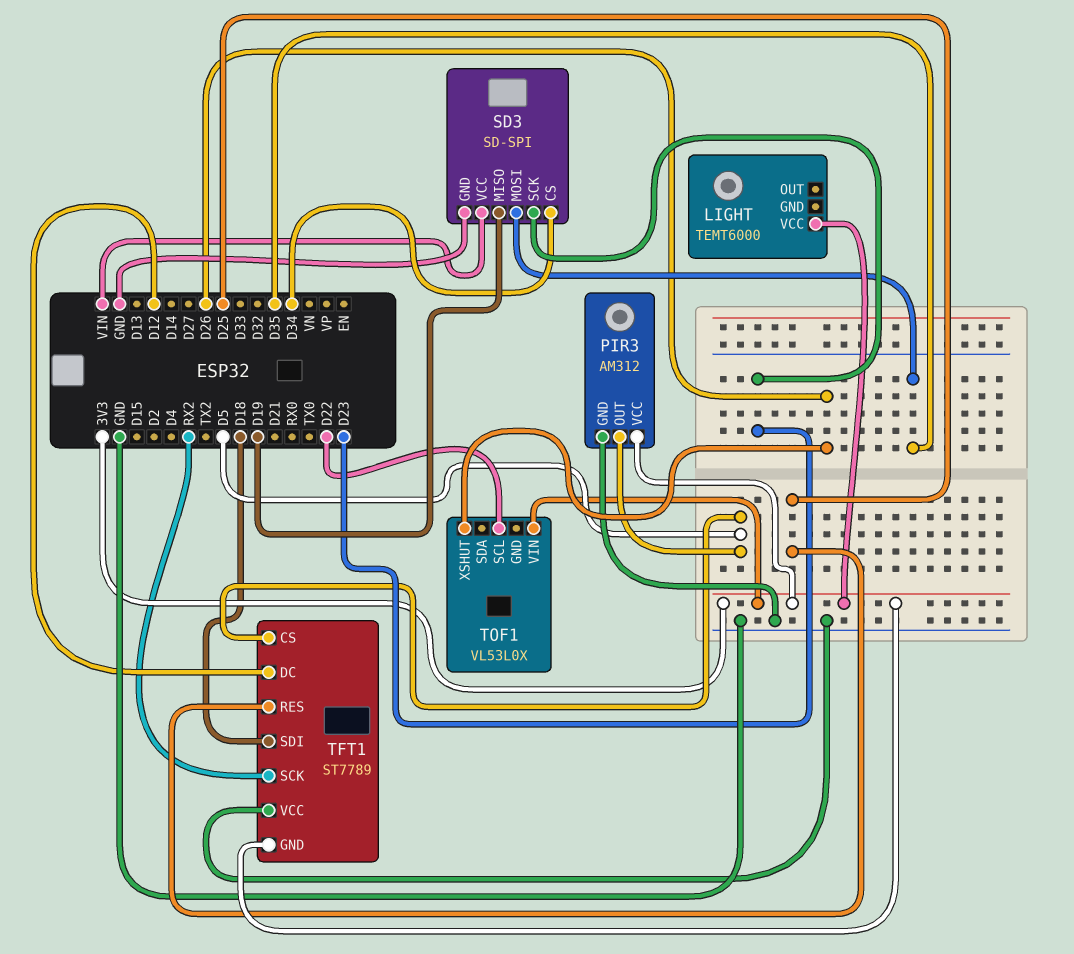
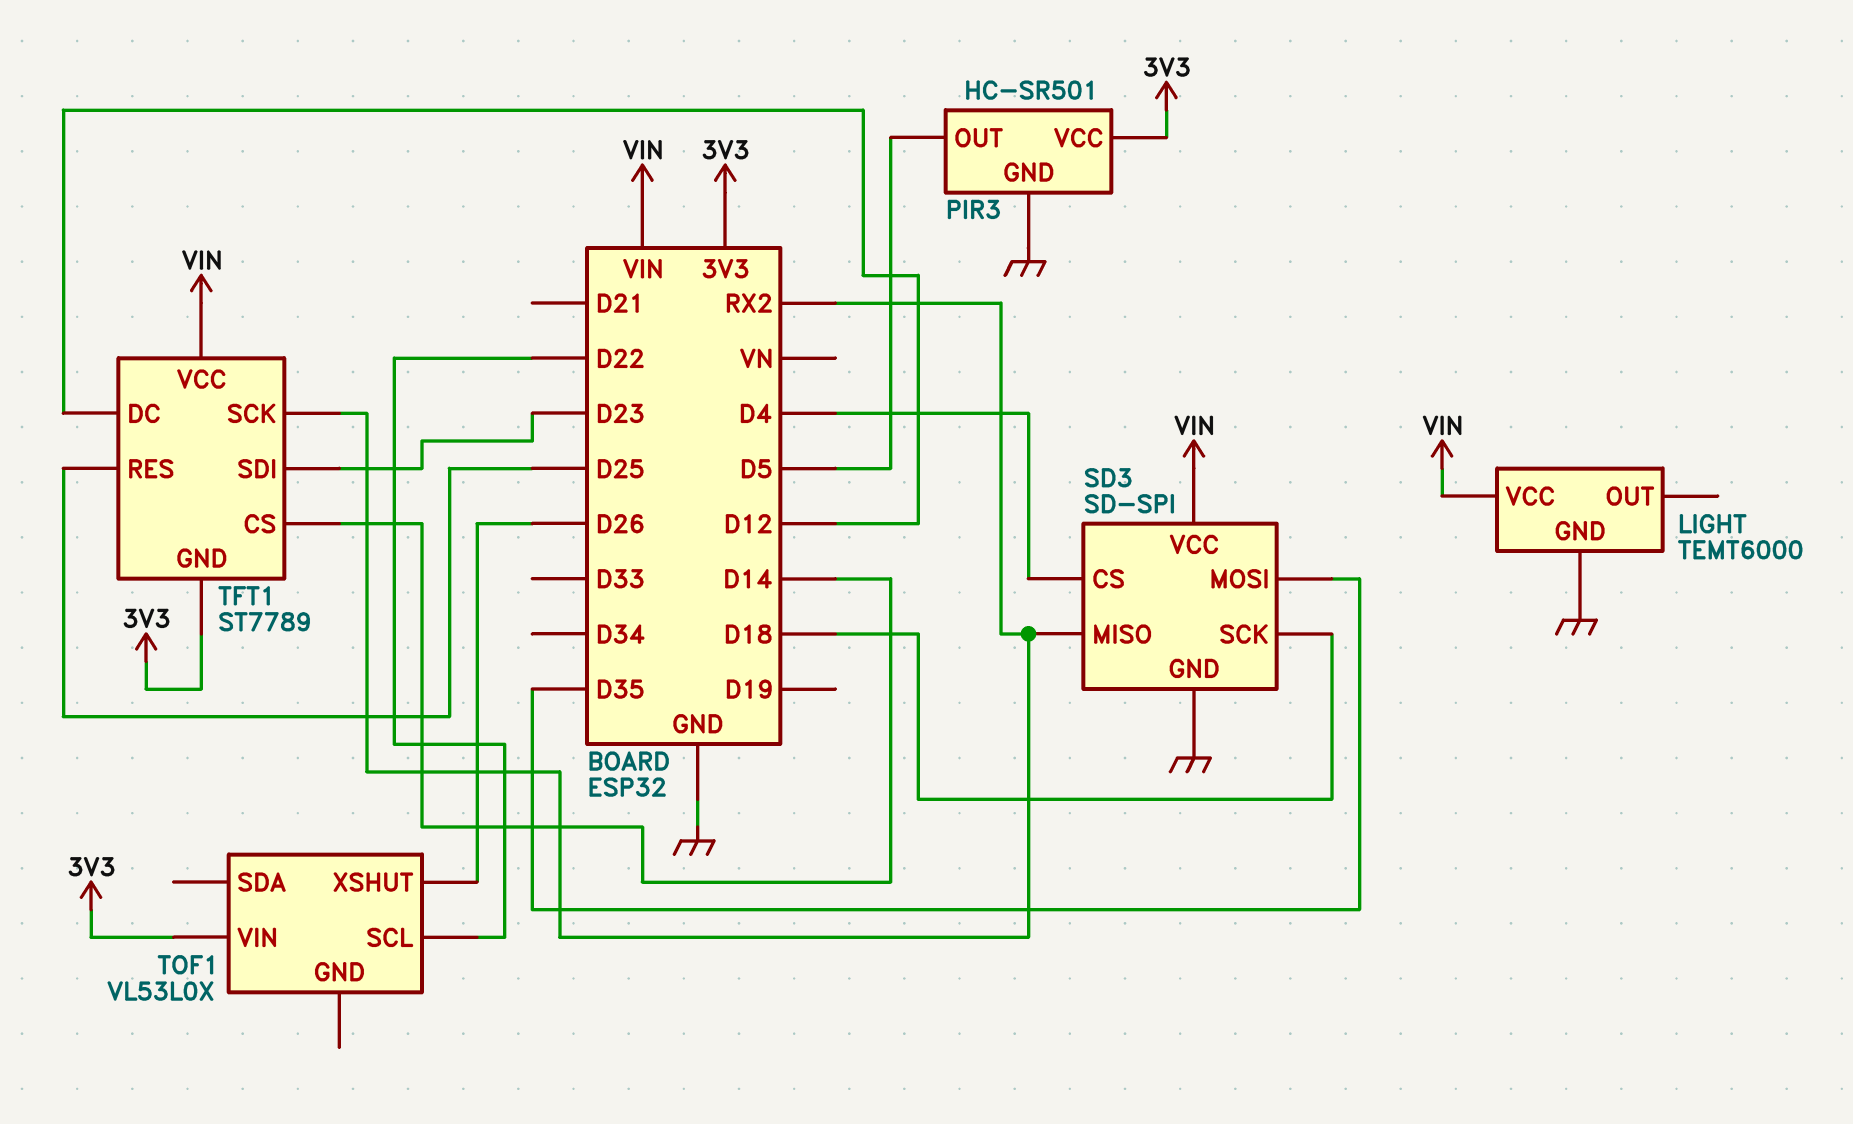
LIGHT pin GND: none -> GND
LIGHT pin VCC: 3V3 -> VIN
PIR3: AM312 -> HC-SR501
SD3 pin CS: D34 -> D4
SD3 pin MISO: D19 -> RX2
SD3 pin SCK: D23 -> D18
TFT1 pin CS: D5 -> D14
TFT1 pin SDI: D18 -> D23
TFT1 pin VCC: GND -> VIN

